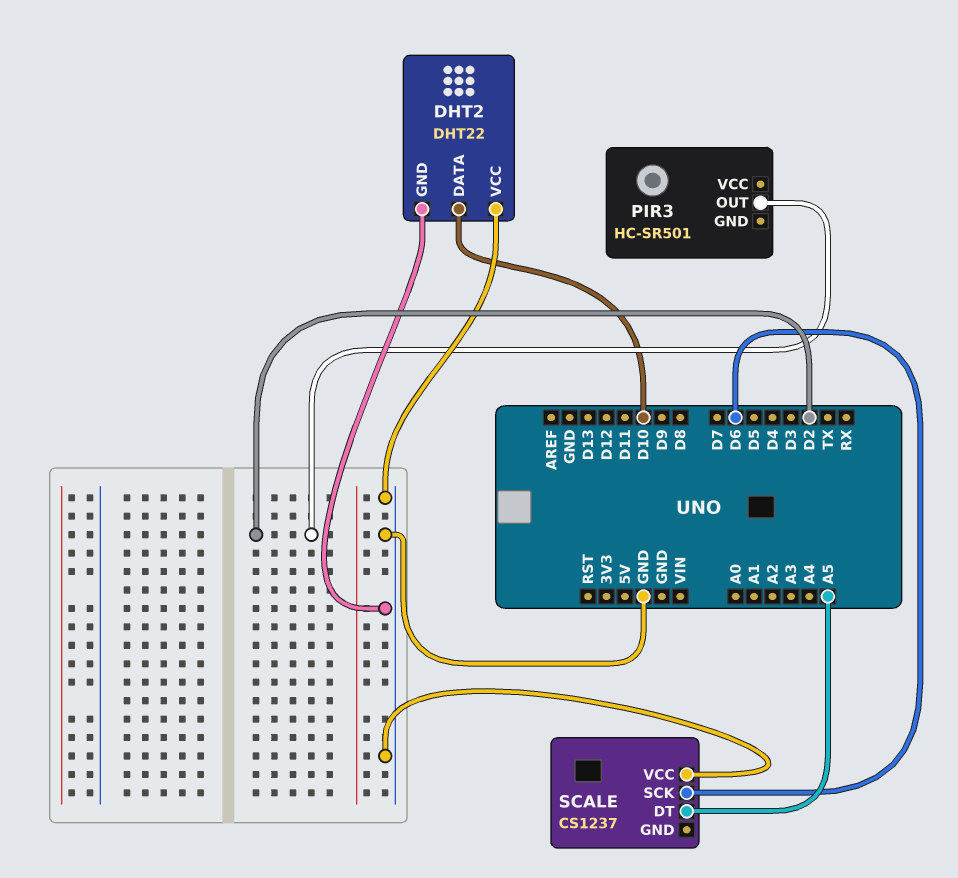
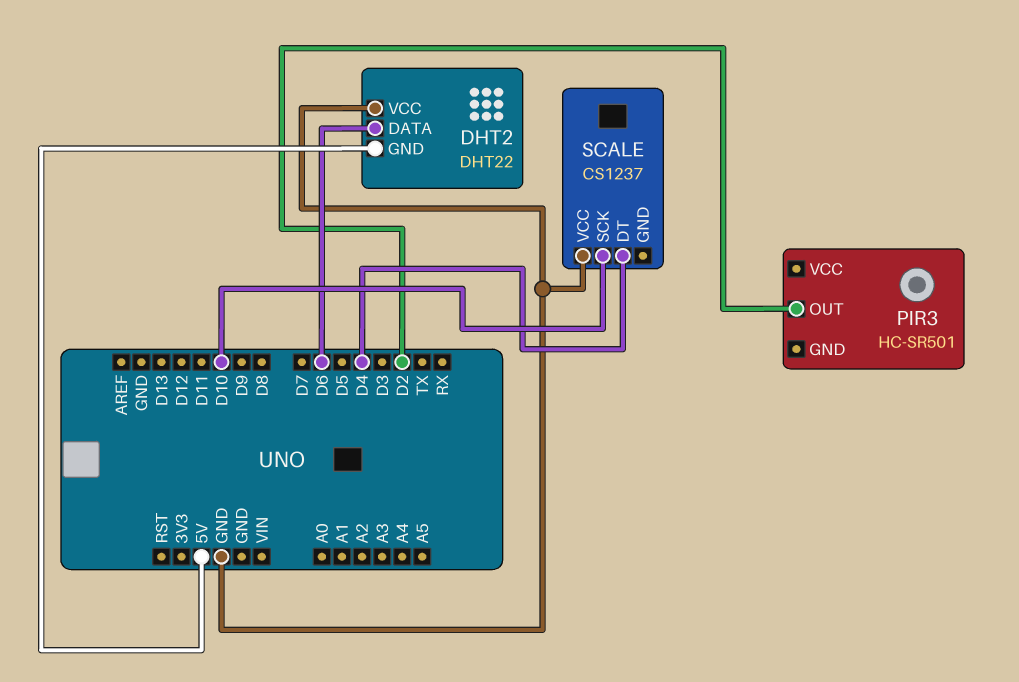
DHT2 pin DATA: D10 -> D6
DHT2 pin GND: GND -> 5V
SCALE pin DT: A5 -> D4
SCALE pin SCK: D6 -> D10

